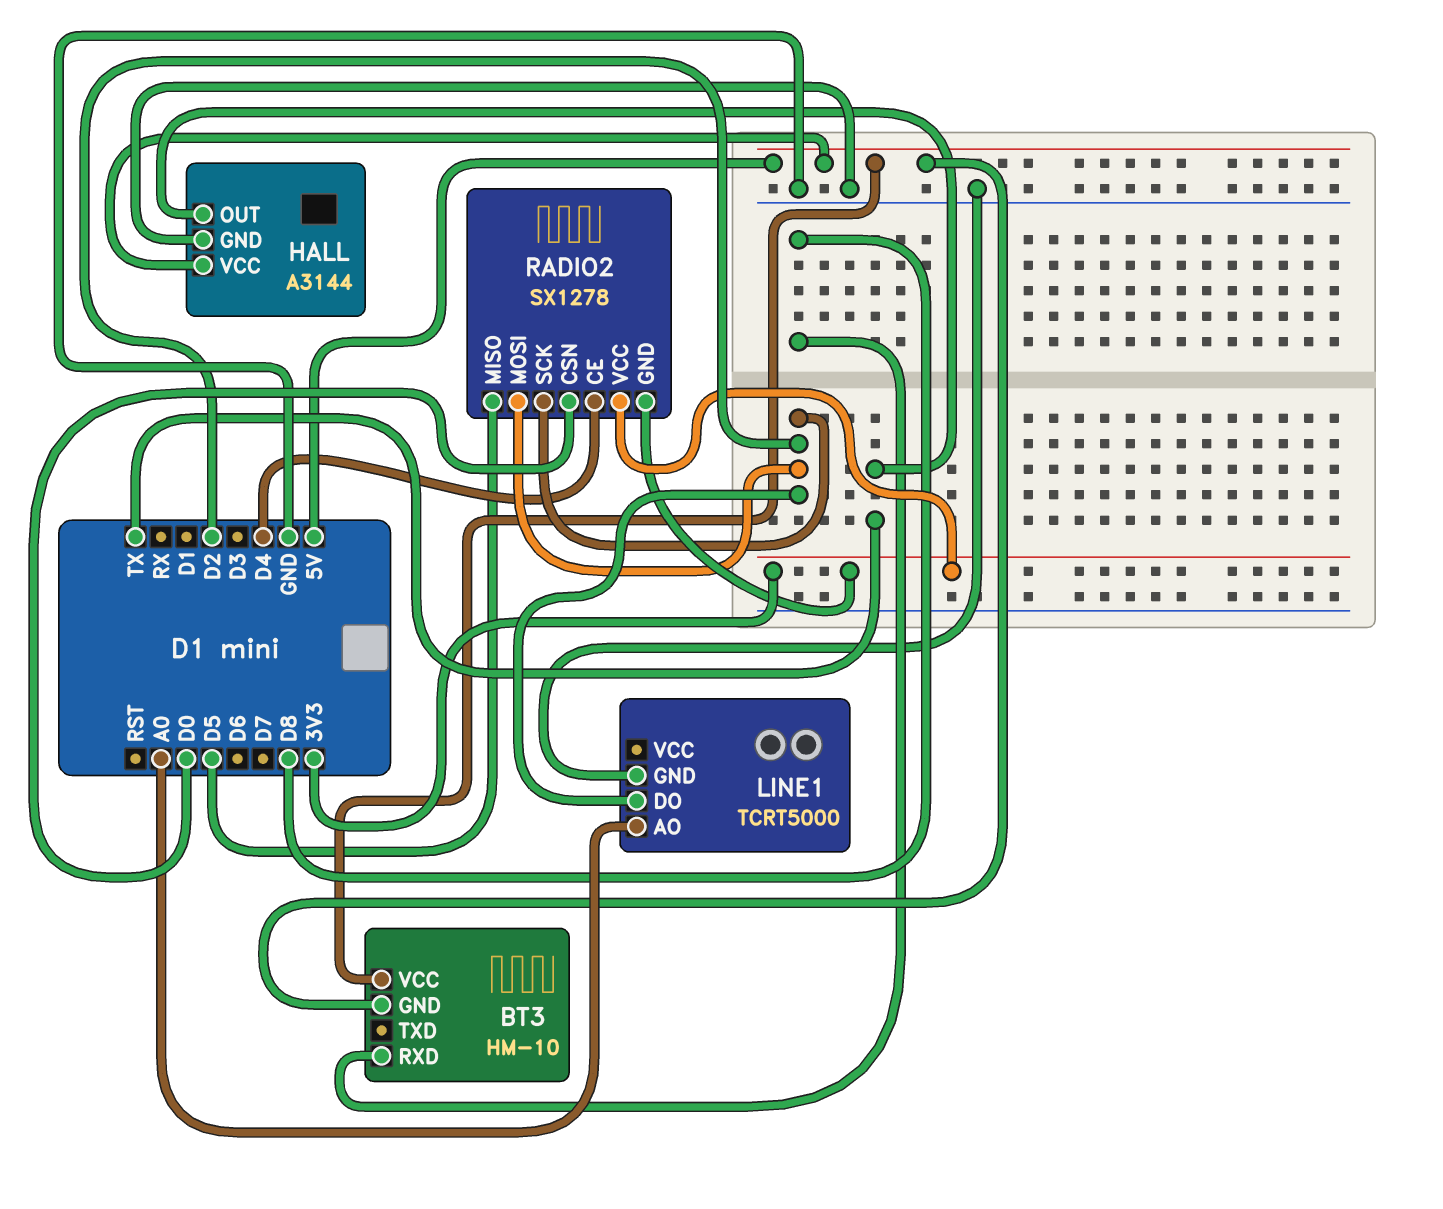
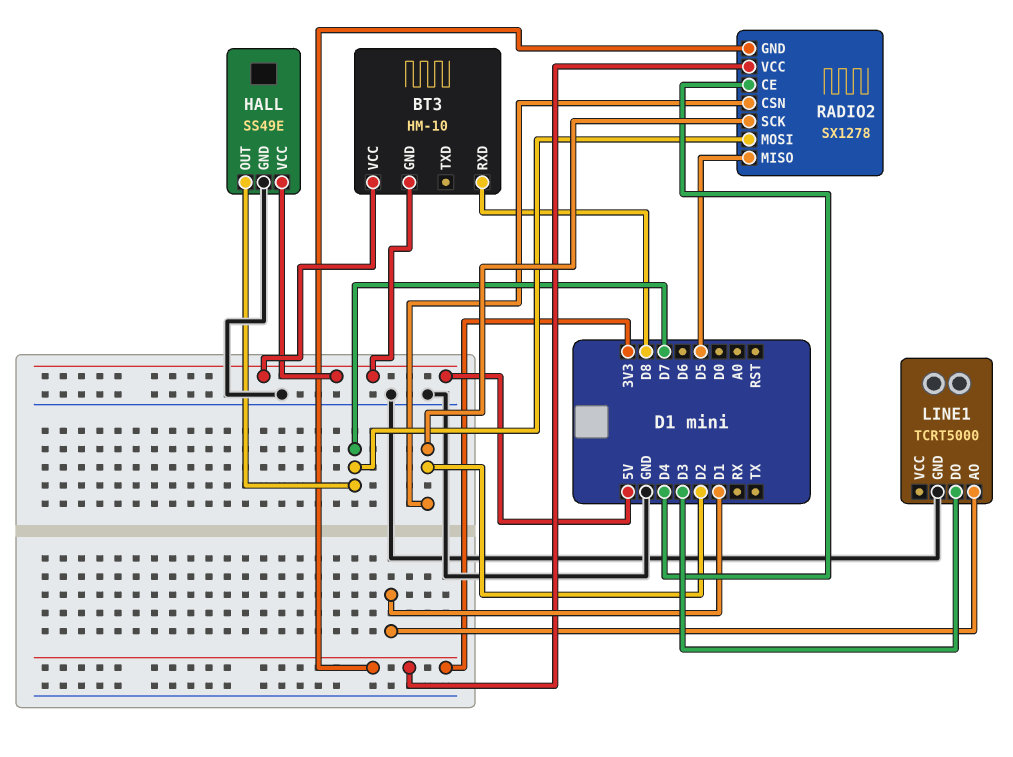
HALL: A3144 -> SS49E
HALL pin OUT: TX -> D7
LINE1 pin AO: A0 -> D1
LINE1 pin DO: D2 -> D3
RADIO2 pin CSN: D0 -> D2
RADIO2 pin MOSI: D2 -> D7

